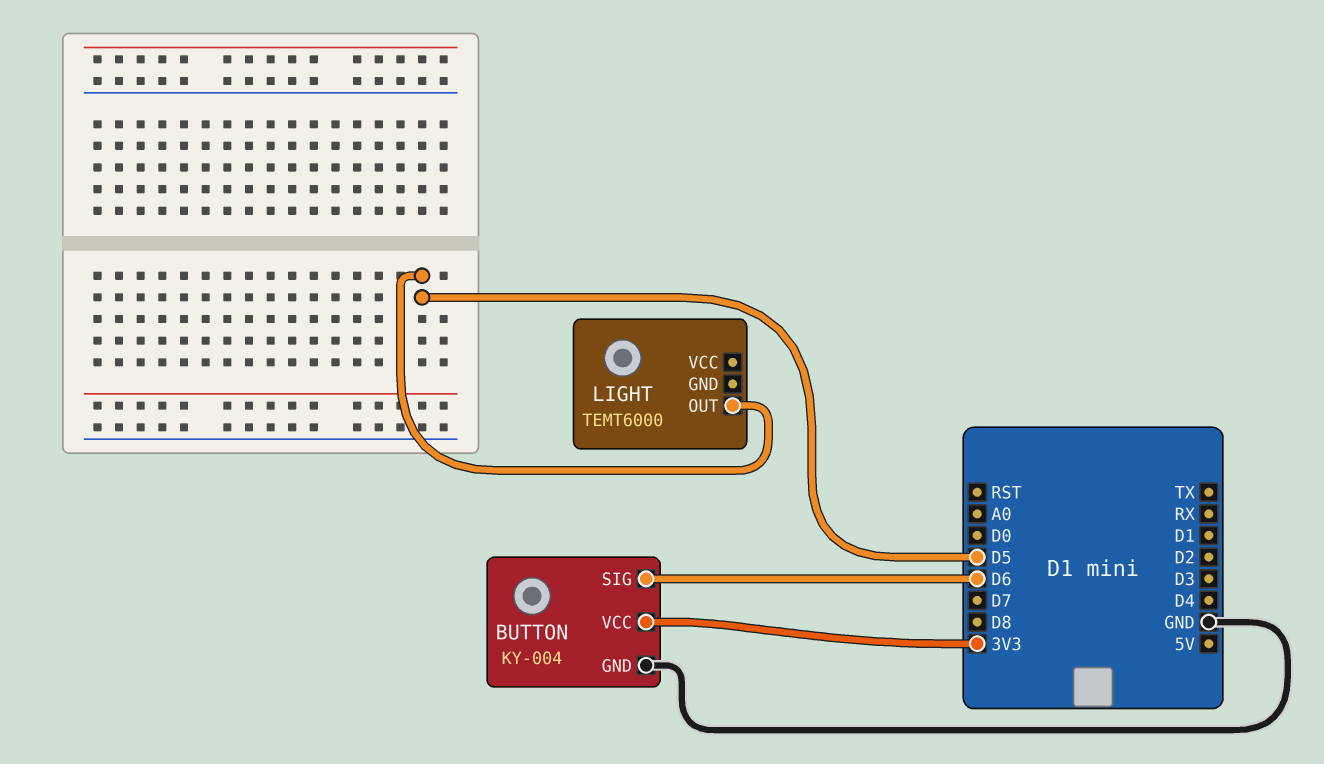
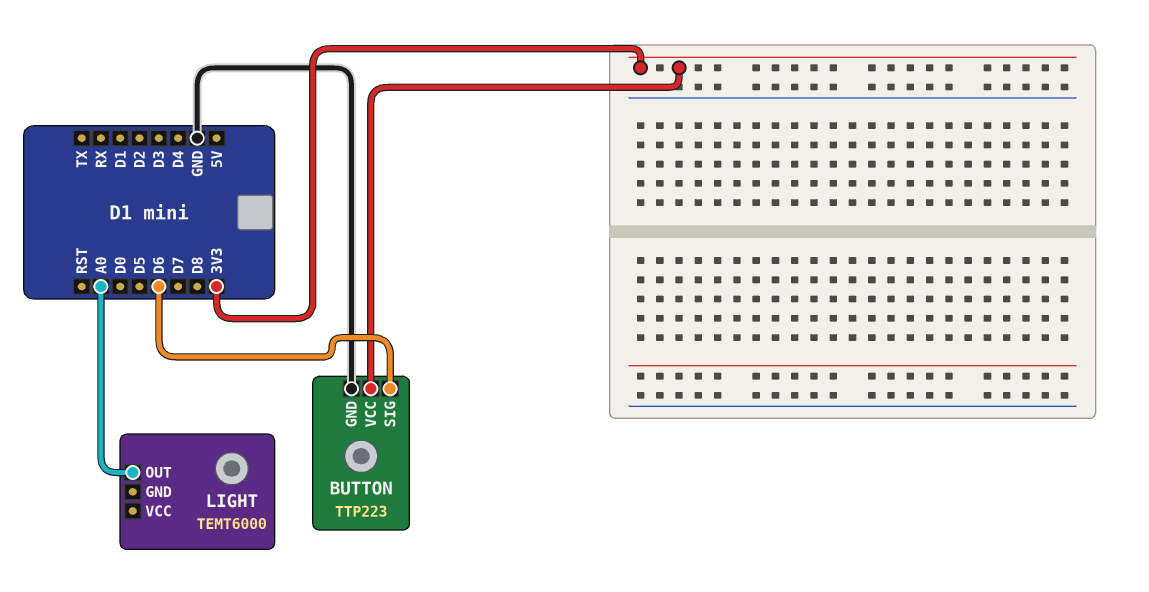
BUTTON: KY-004 -> TTP223
LIGHT pin OUT: D5 -> A0

